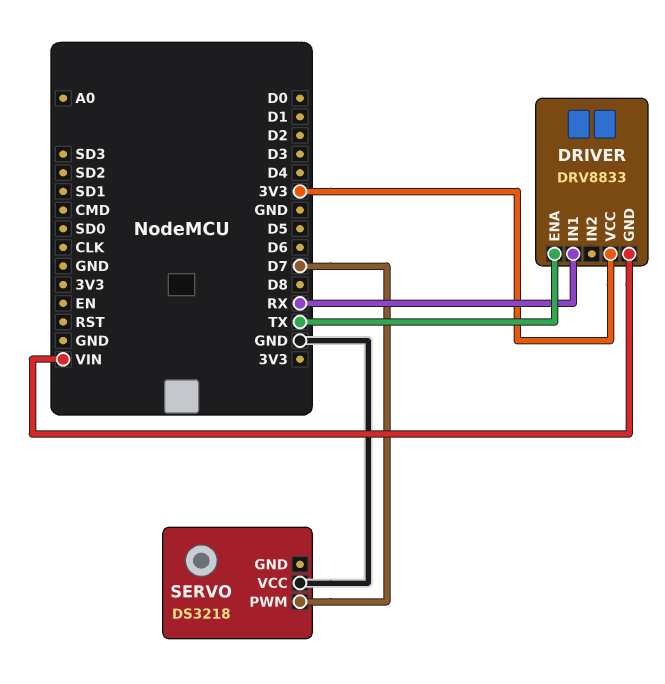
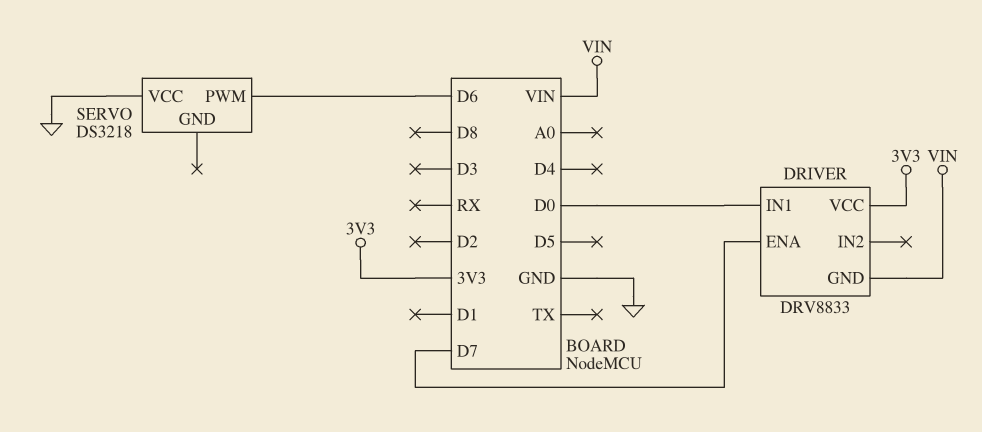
DRIVER pin ENA: TX -> D7
DRIVER pin IN1: RX -> D0
SERVO pin PWM: D7 -> D6

